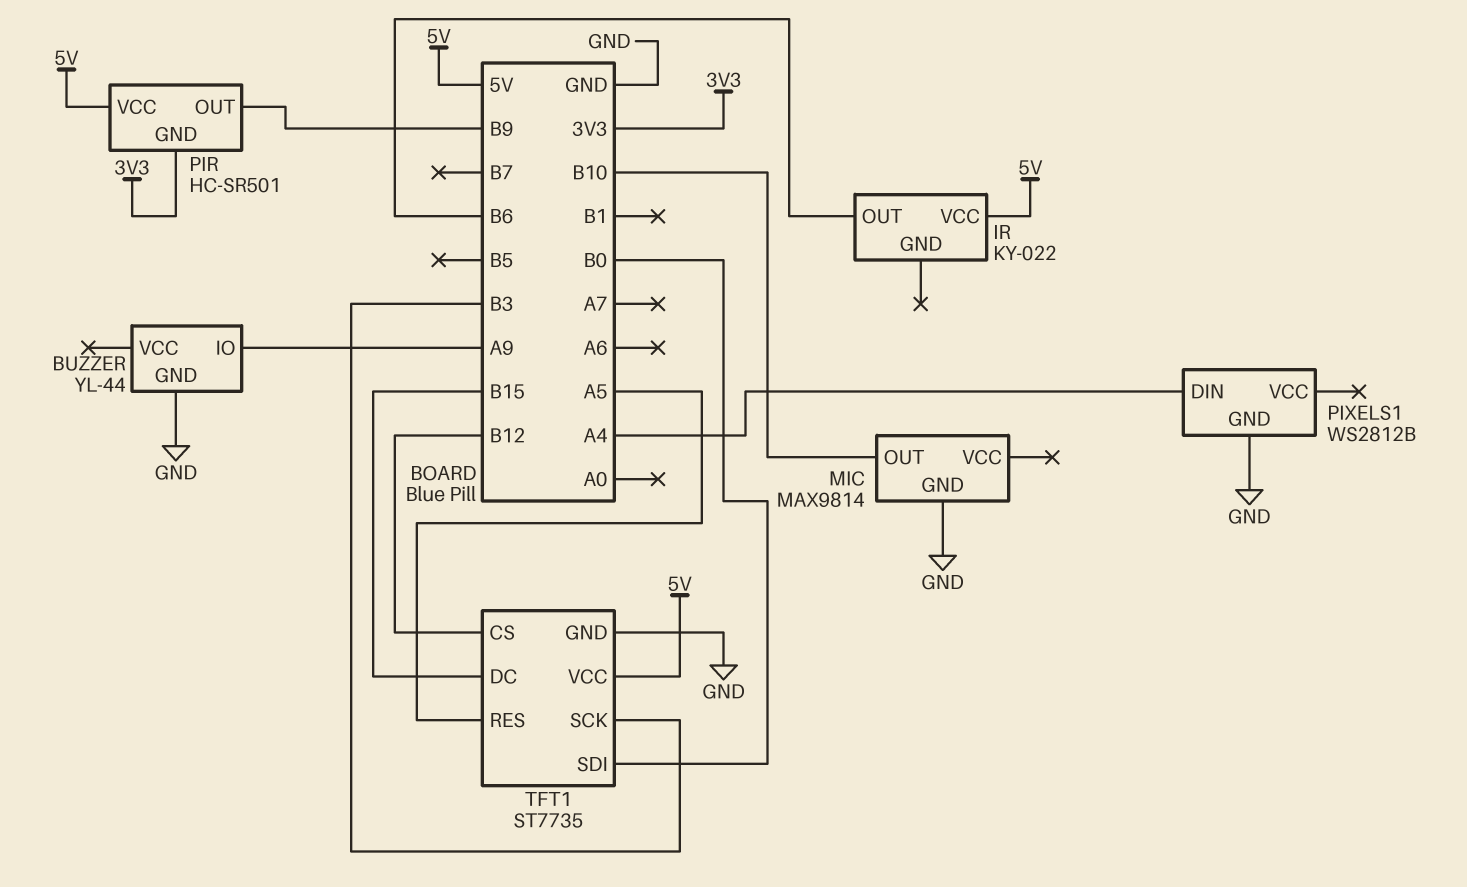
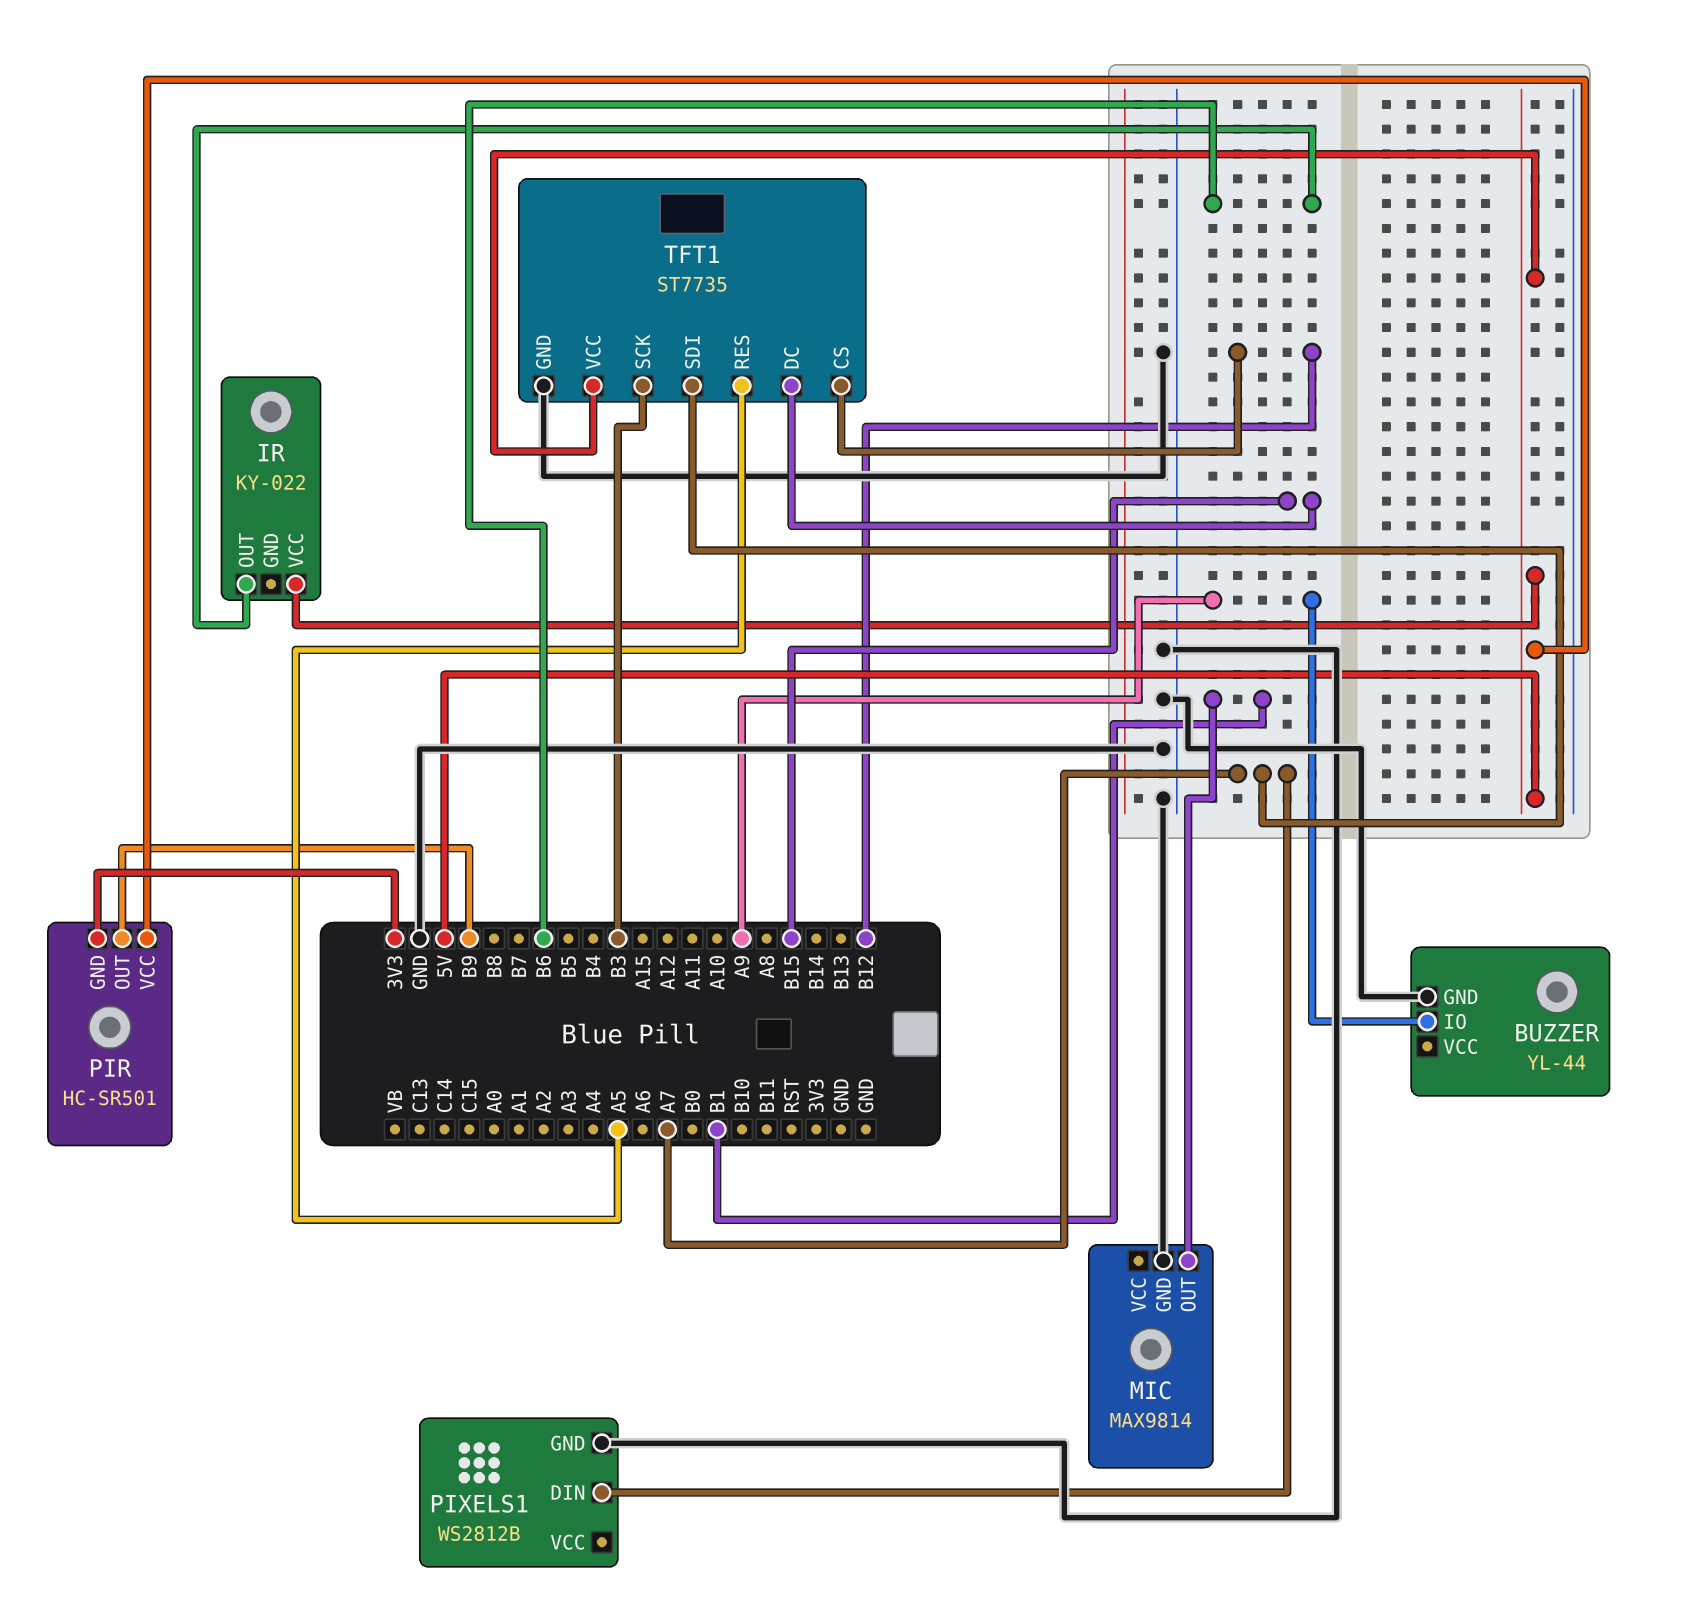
MIC pin OUT: B10 -> B1
PIXELS1 pin DIN: A4 -> A7
TFT1 pin SDI: B0 -> A7

